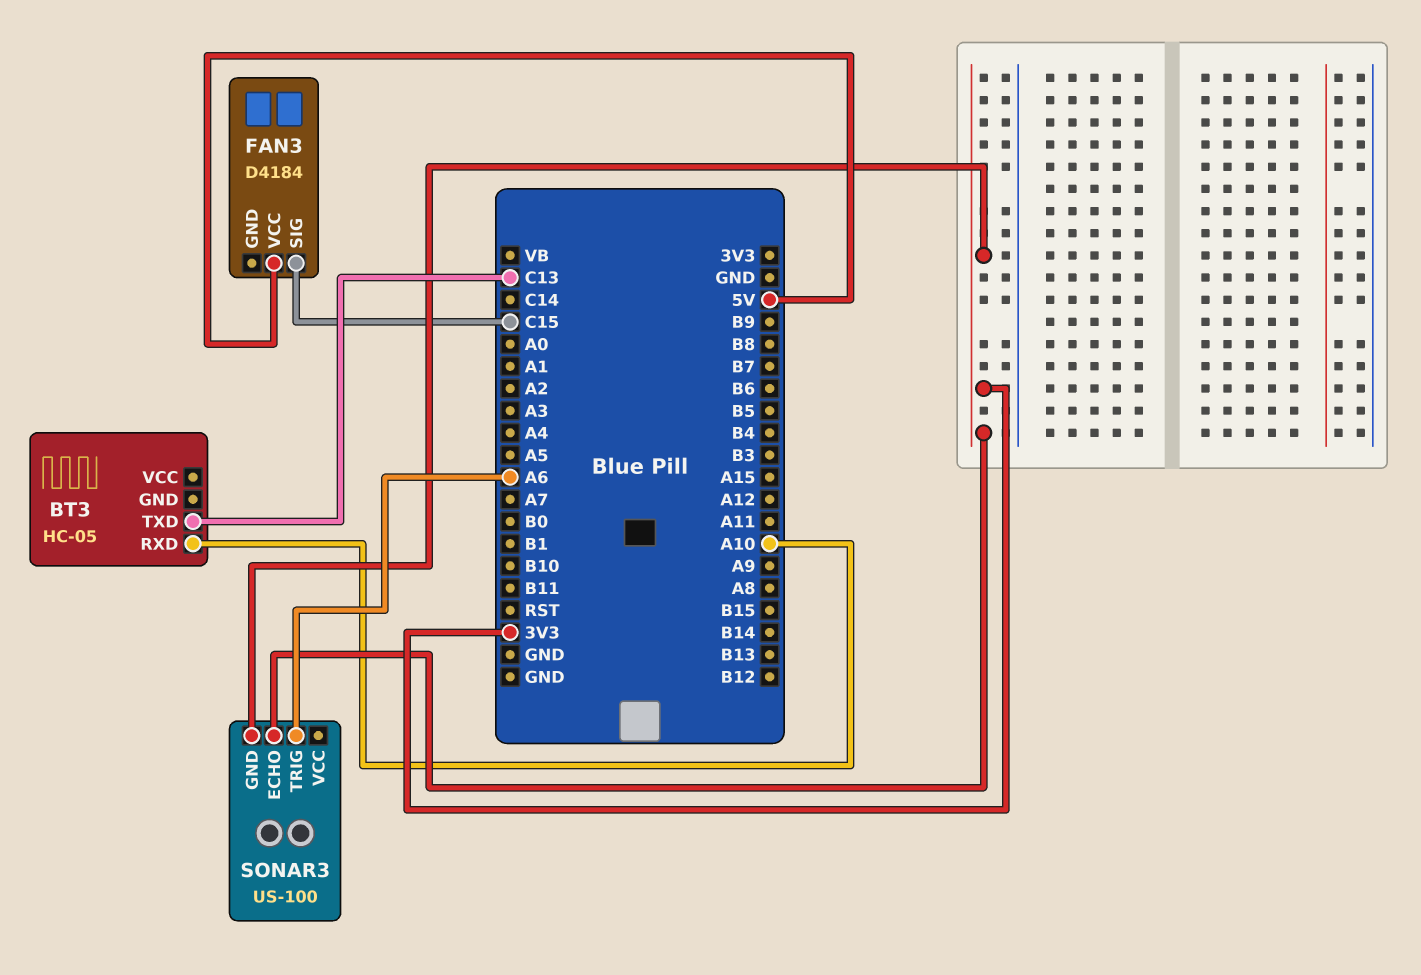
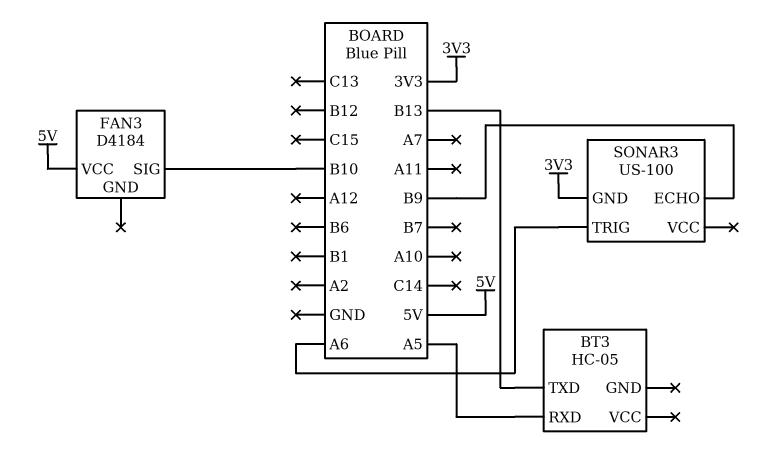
BT3 pin RXD: A10 -> A5
BT3 pin TXD: C13 -> B13
FAN3 pin SIG: C15 -> B10
SONAR3 pin ECHO: 3V3 -> B9

